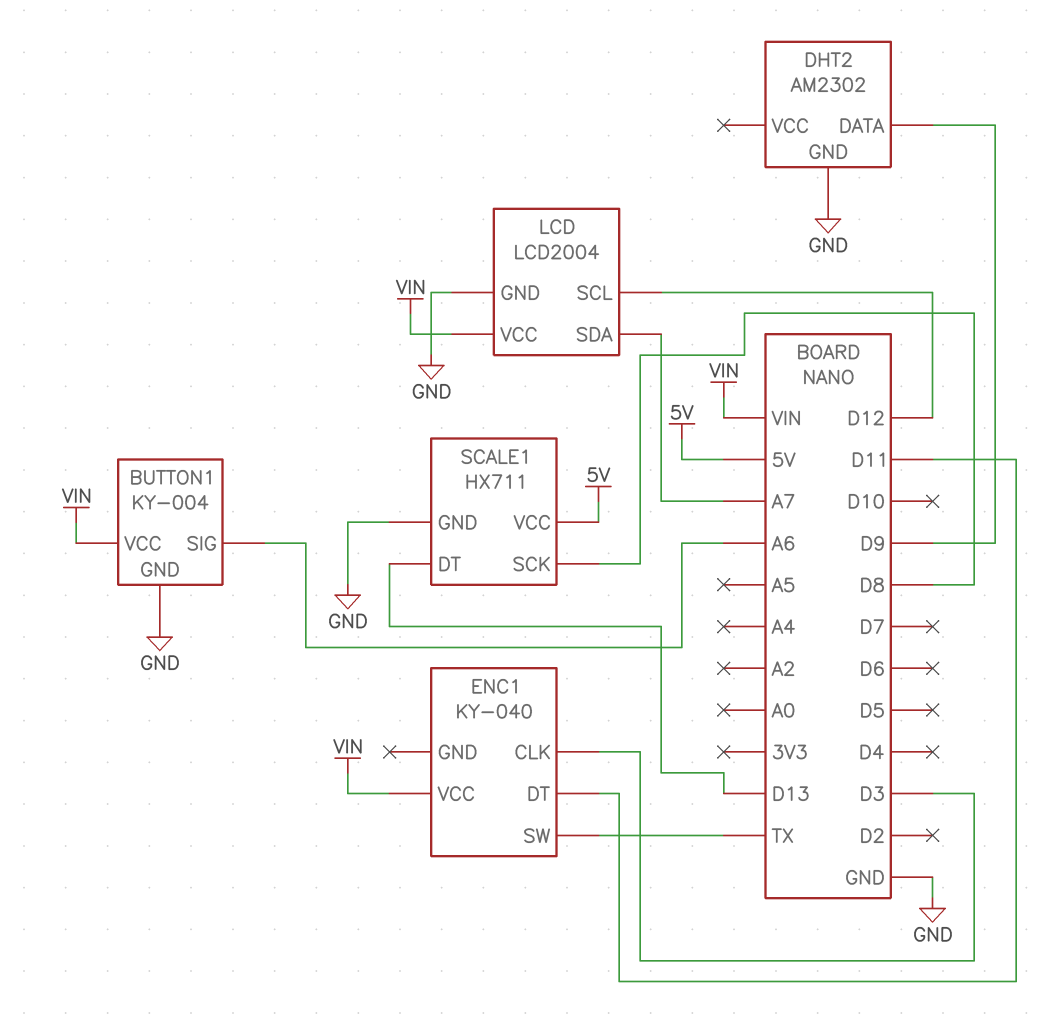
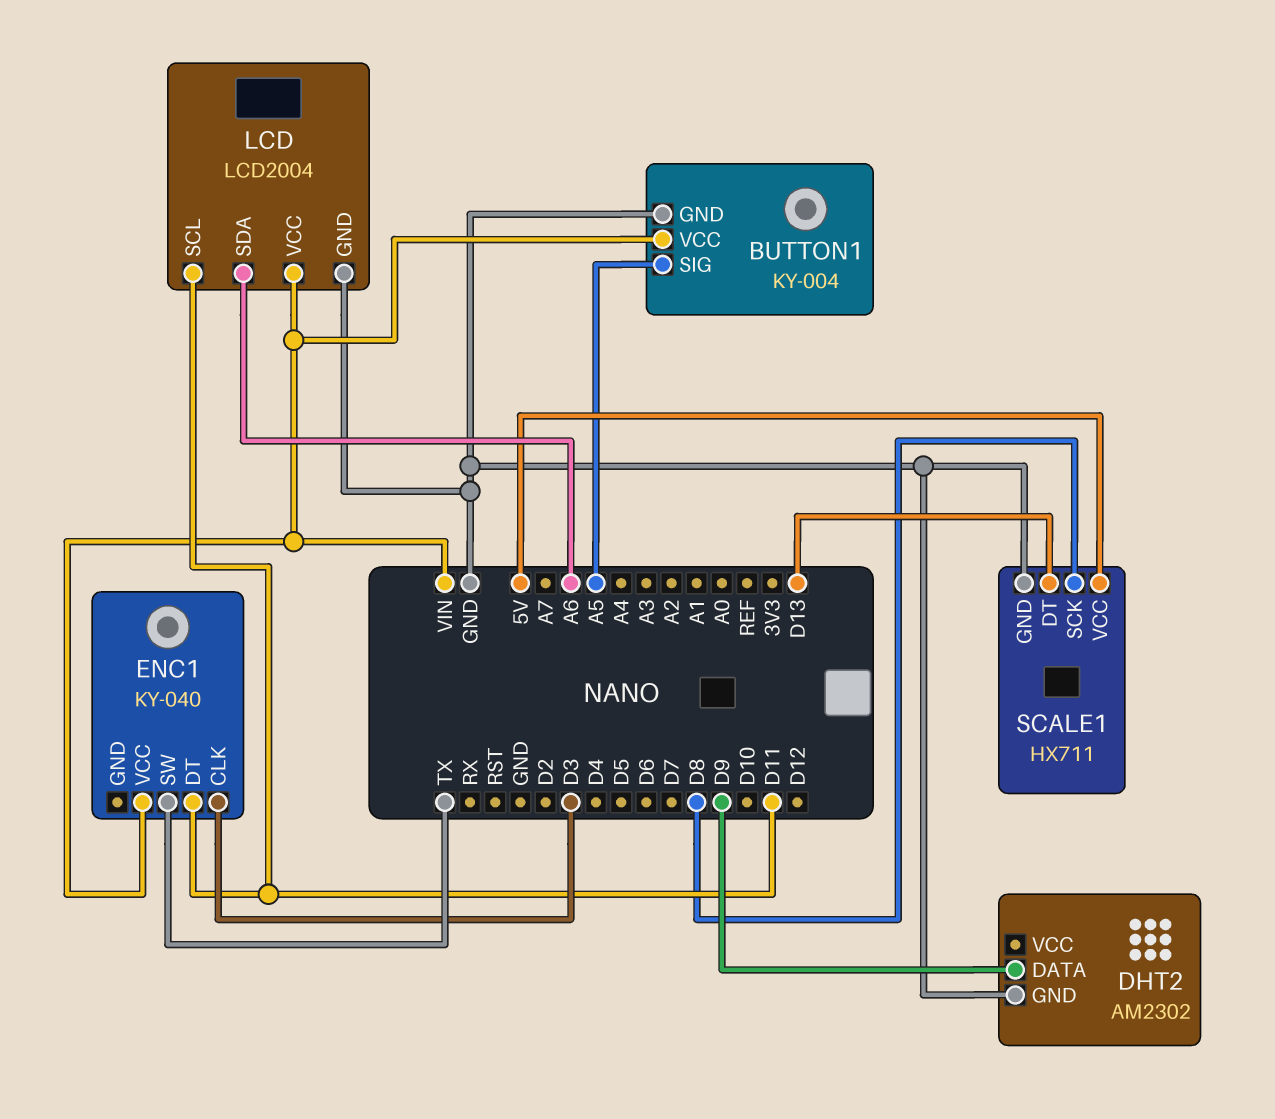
BUTTON1 pin SIG: A6 -> A5
LCD pin SCL: D12 -> D11
LCD pin SDA: A7 -> A6

